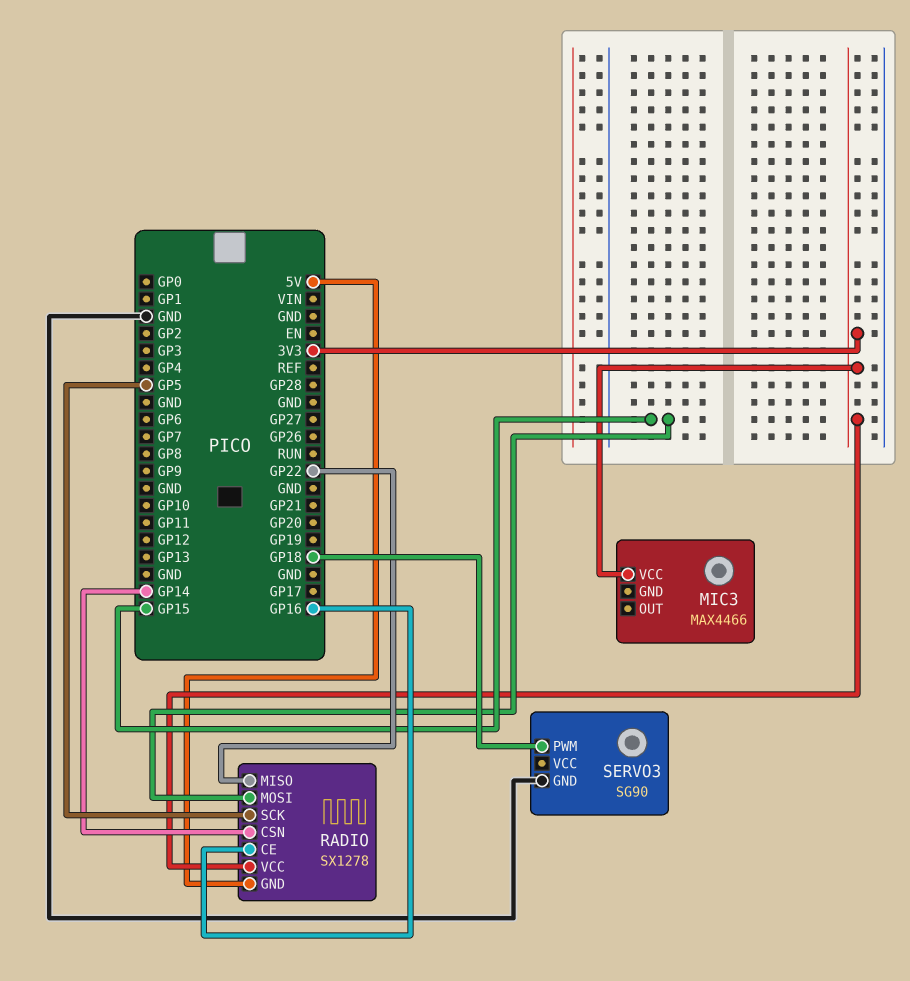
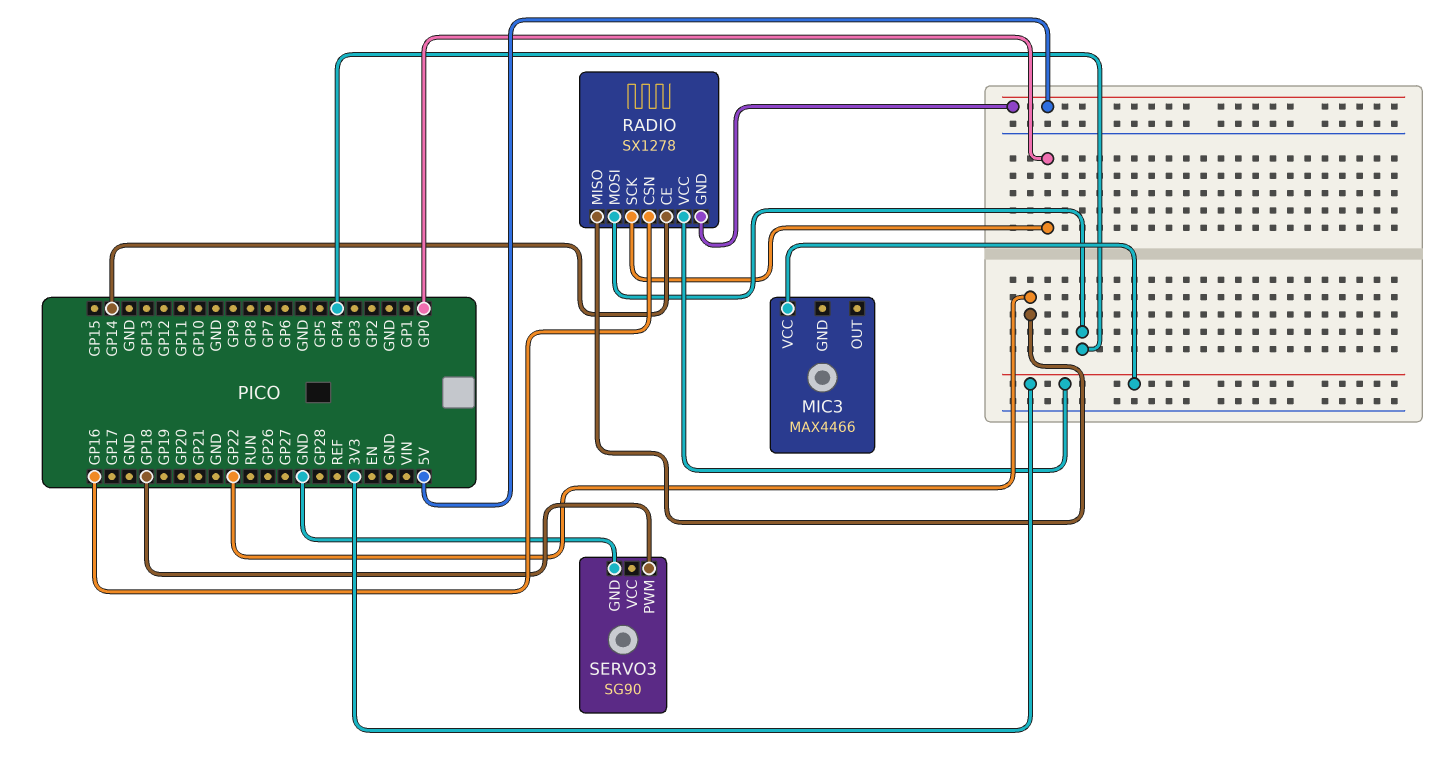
RADIO pin CE: GP16 -> GP14
RADIO pin CSN: GP14 -> GP16
RADIO pin MOSI: GP15 -> GP4
RADIO pin SCK: GP5 -> GP0

